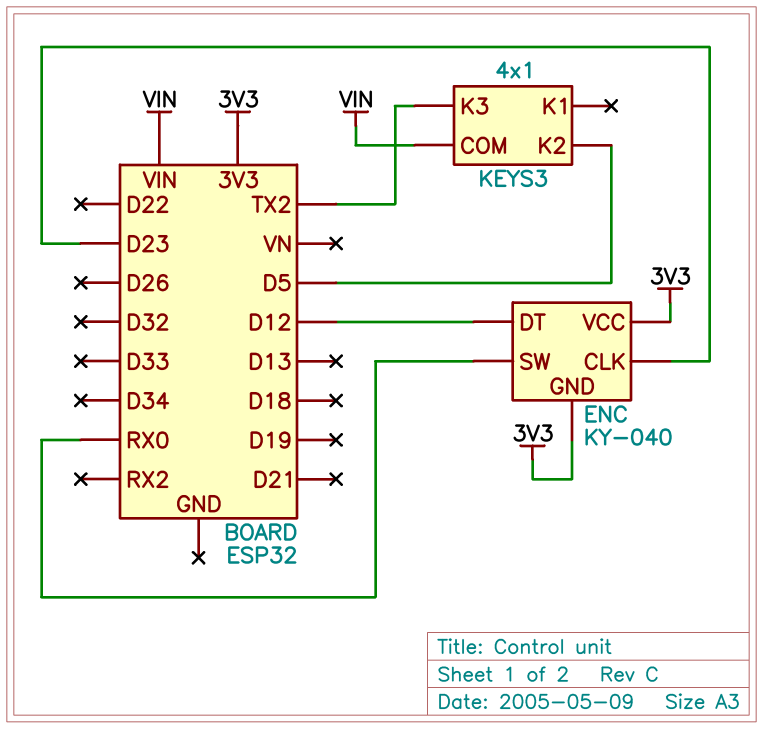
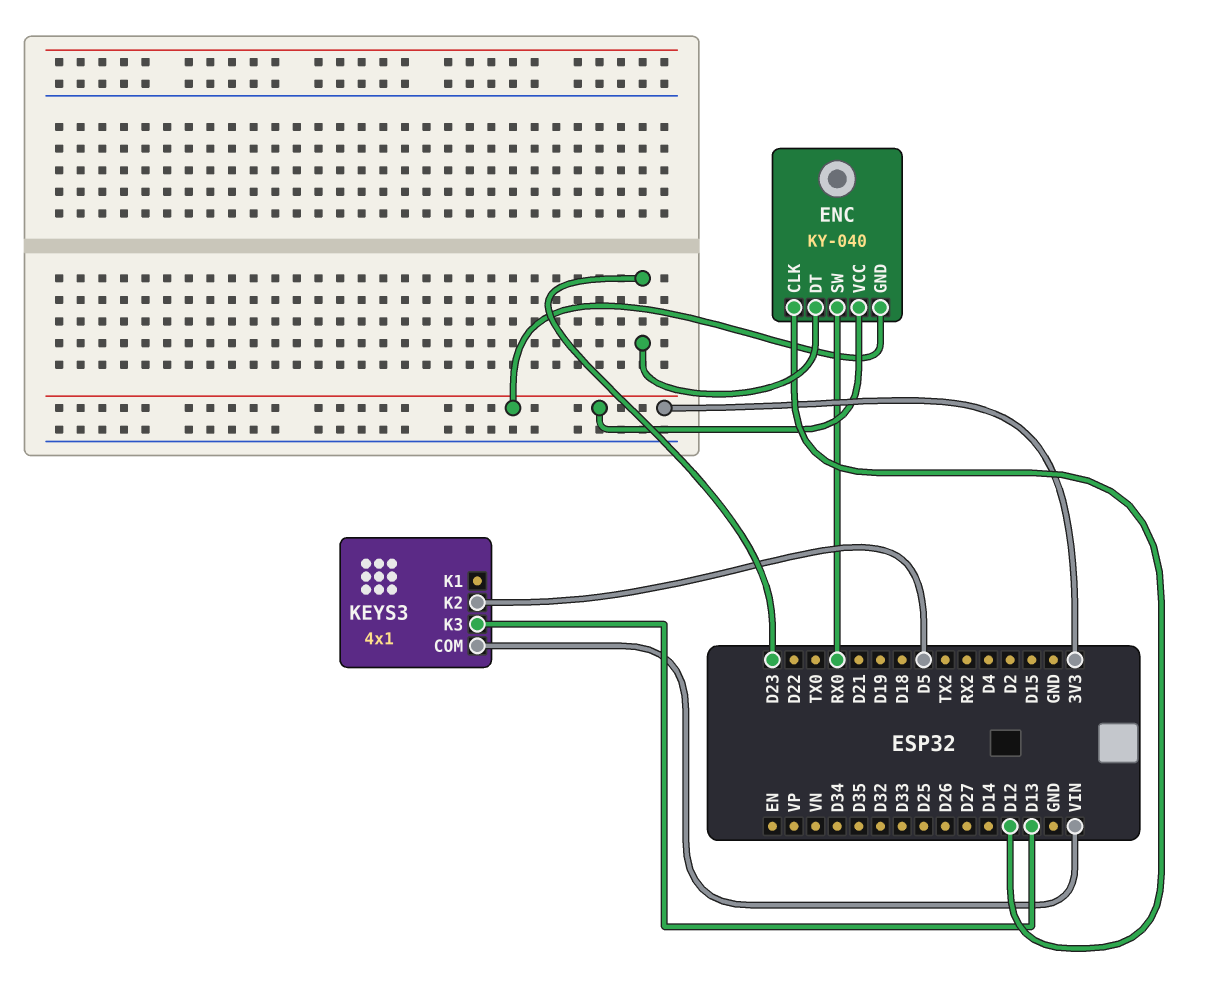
ENC pin CLK: D23 -> D12
ENC pin DT: D12 -> D23
KEYS3 pin K3: TX2 -> D13

